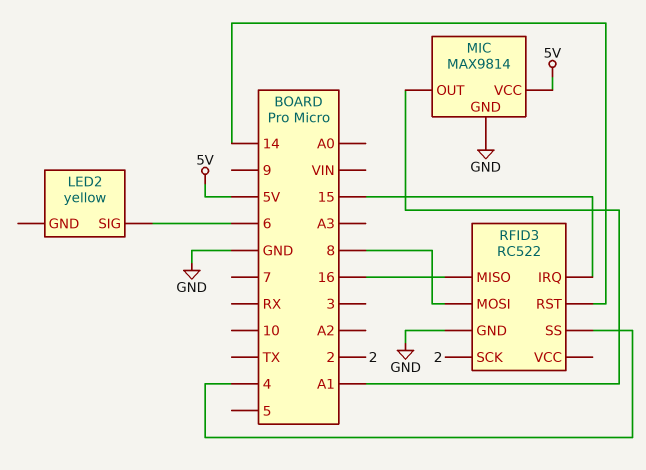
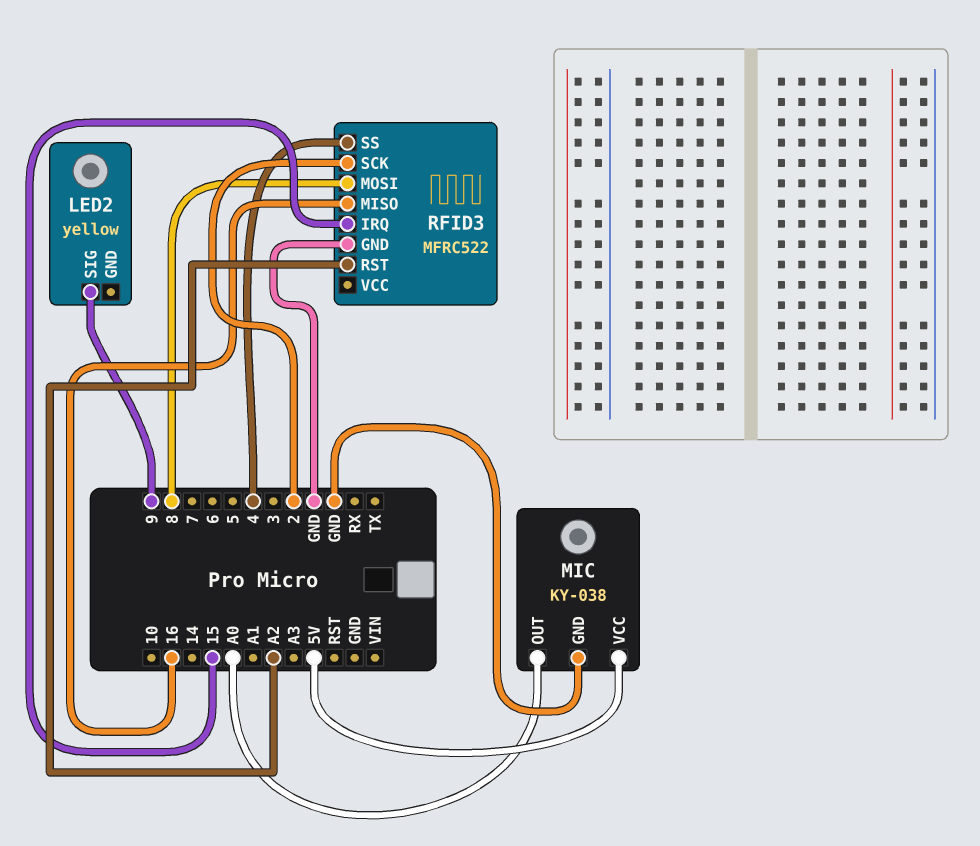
LED2 pin SIG: 6 -> 9
MIC: MAX9814 -> KY-038
MIC pin OUT: A1 -> A0
RFID3: RC522 -> MFRC522
RFID3 pin RST: 14 -> A2

